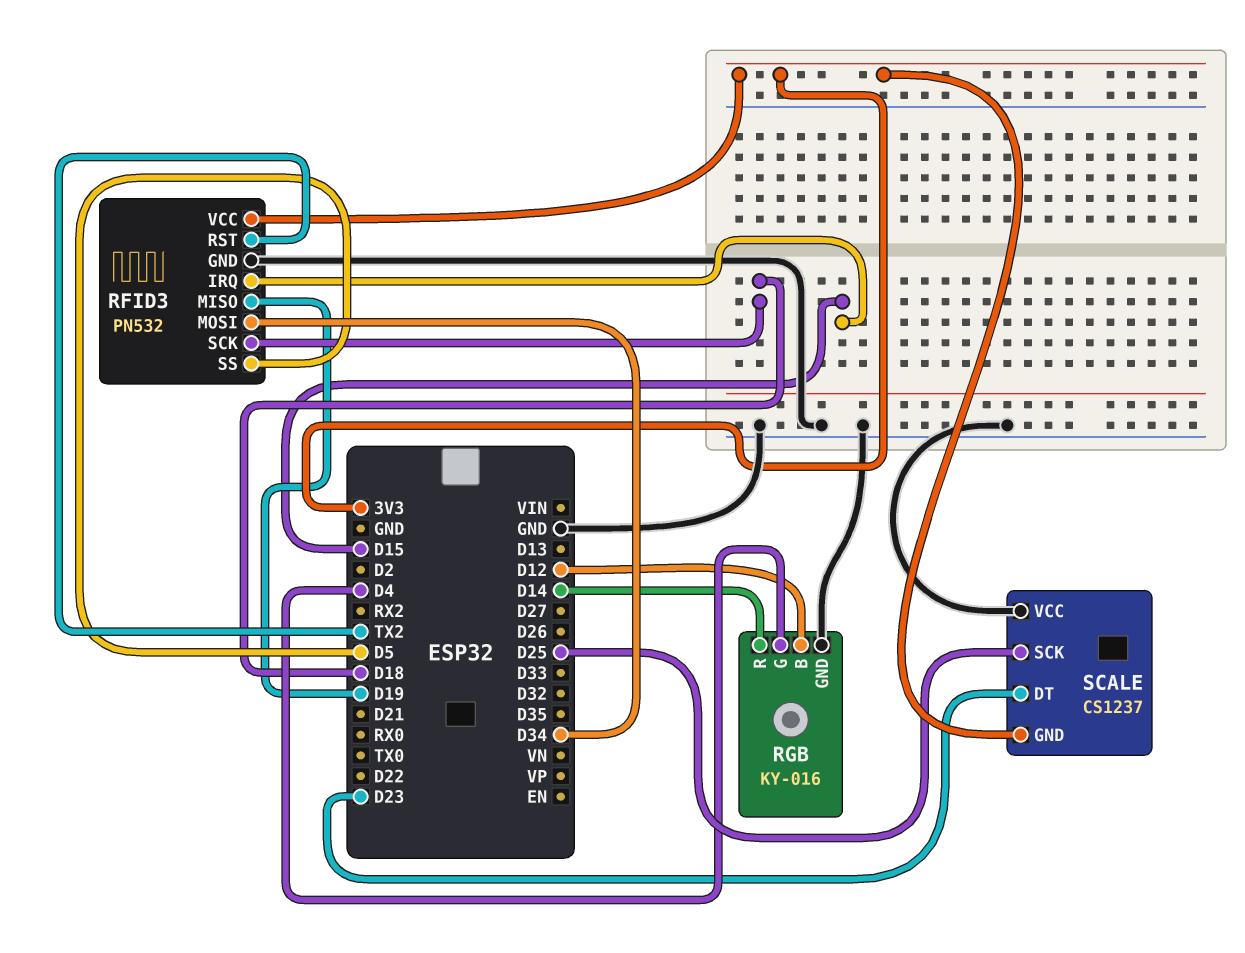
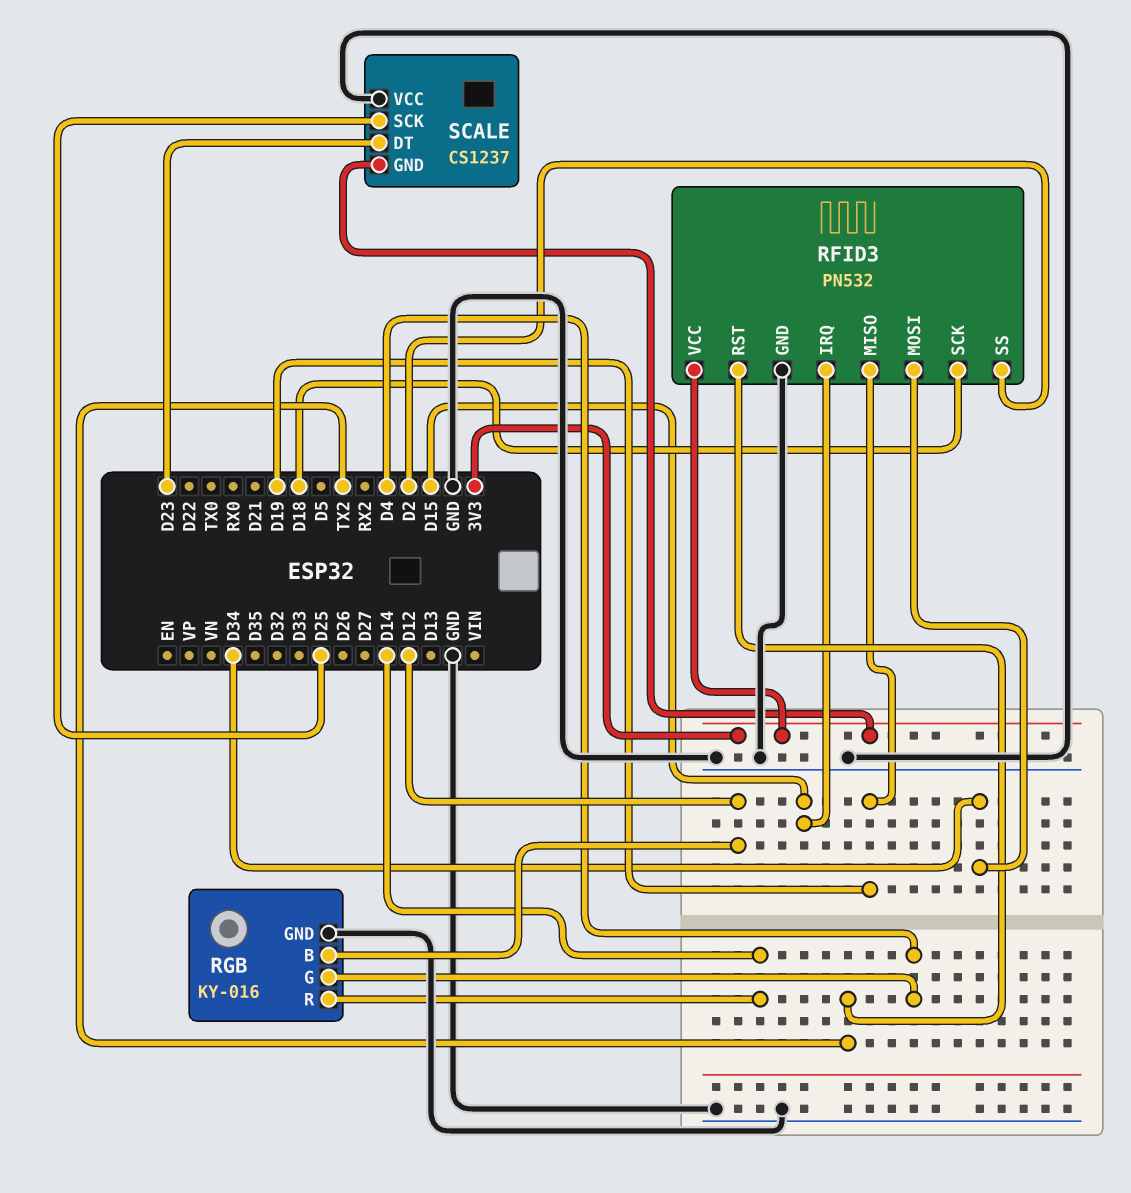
RFID3 pin SS: D5 -> D2

